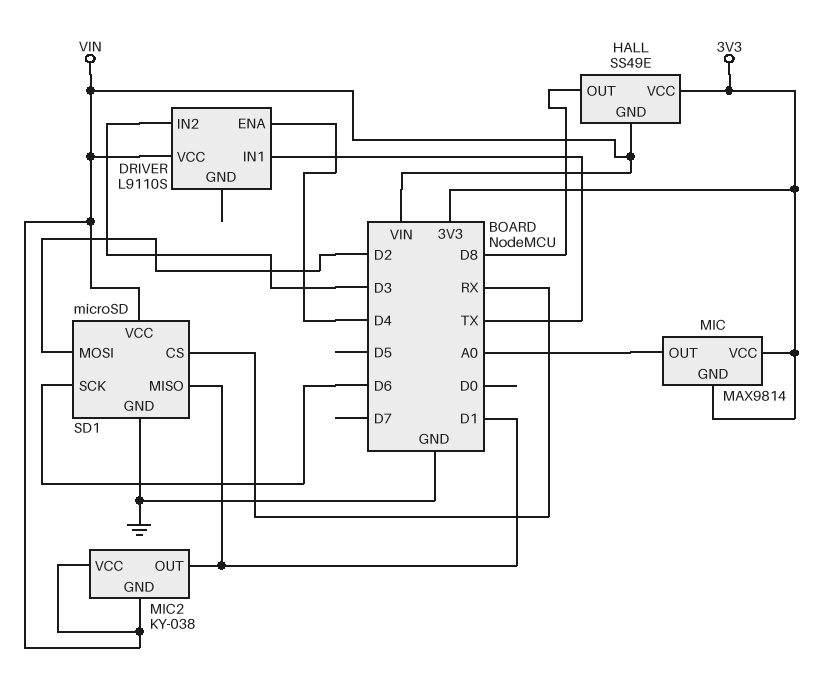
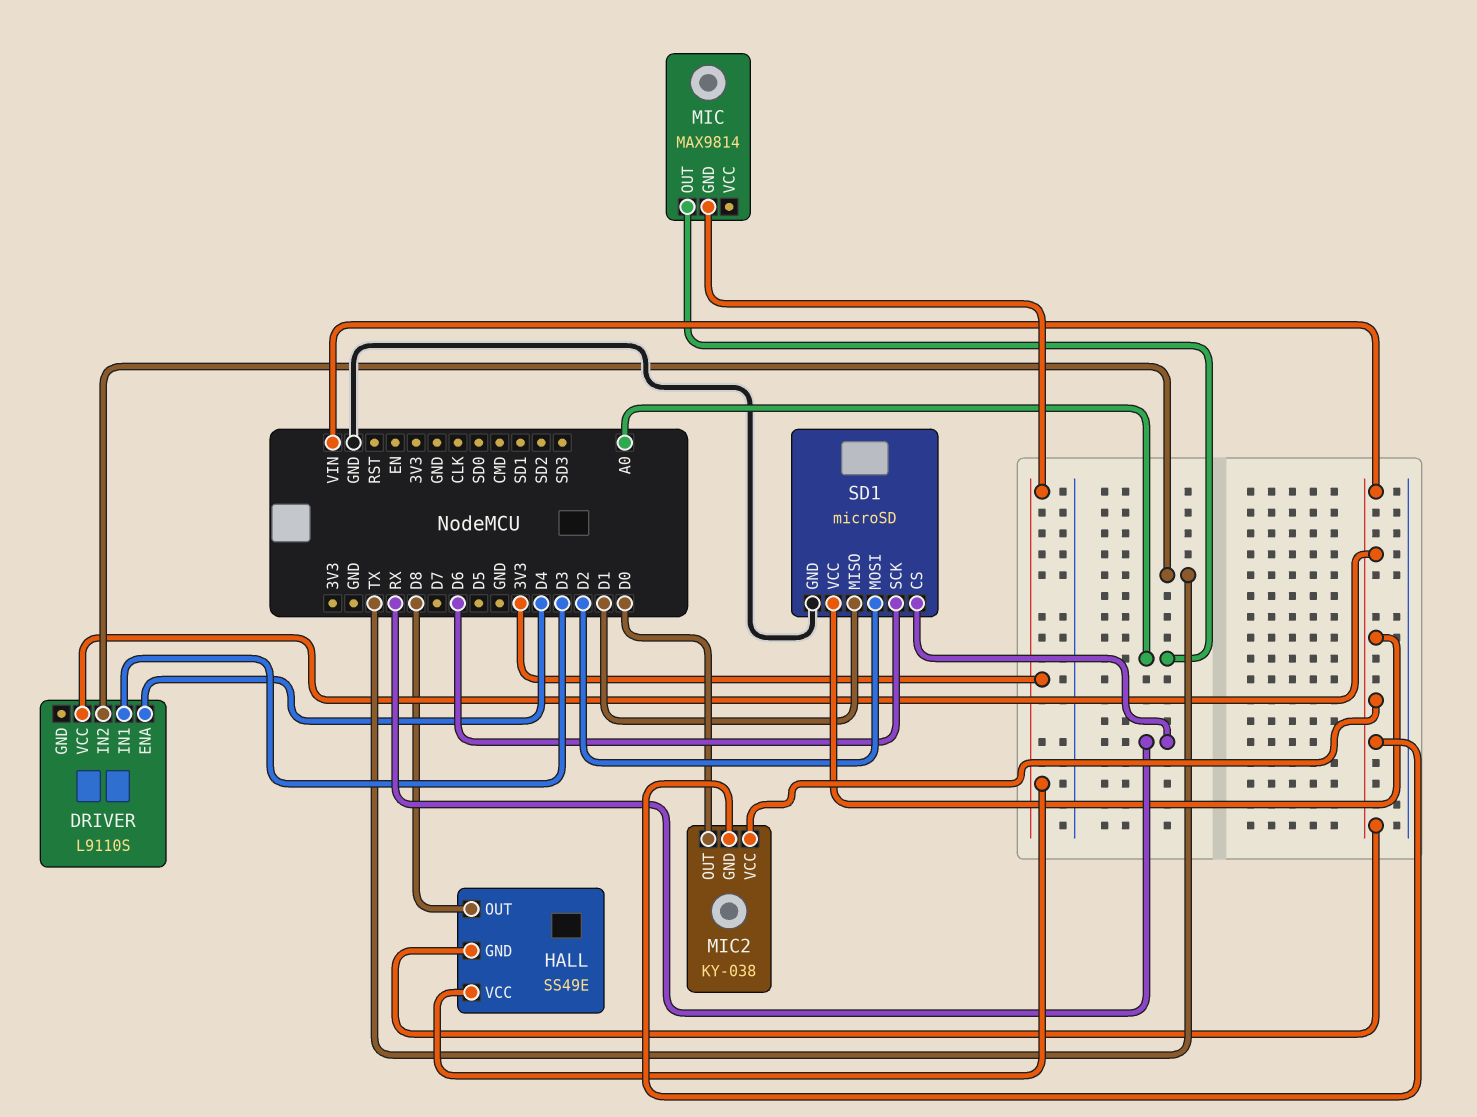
DRIVER pin IN1: TX -> D3
DRIVER pin IN2: D3 -> TX
MIC pin VCC: 3V3 -> none
MIC2 pin OUT: D1 -> D0

